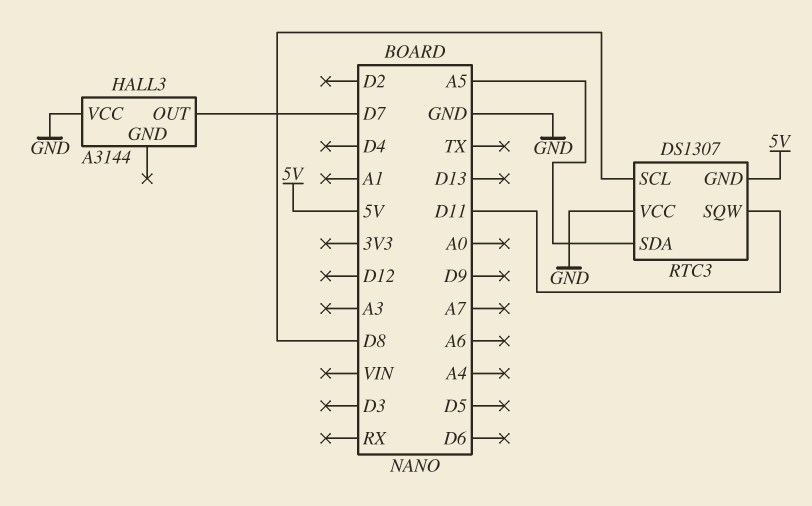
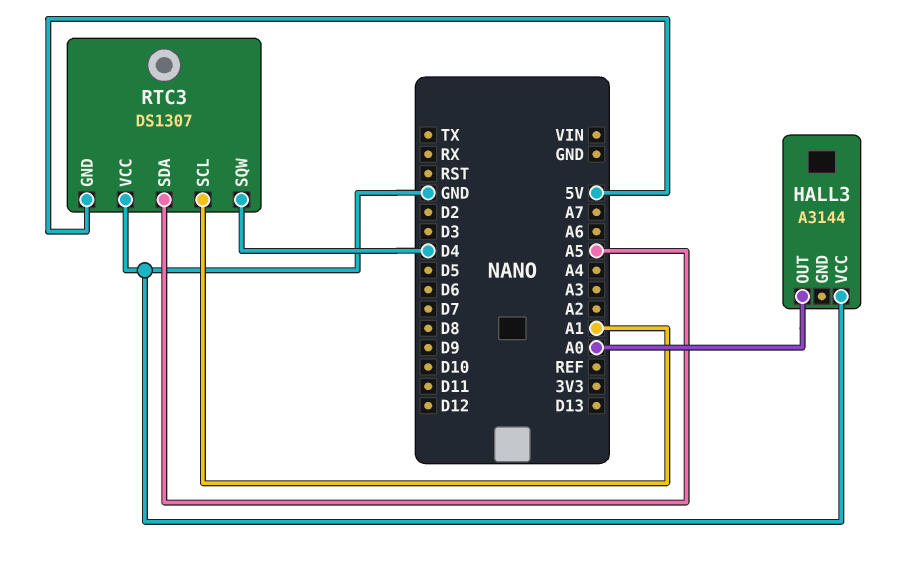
HALL3 pin OUT: D7 -> A0
RTC3 pin SCL: D8 -> A1
RTC3 pin SQW: D11 -> D4

